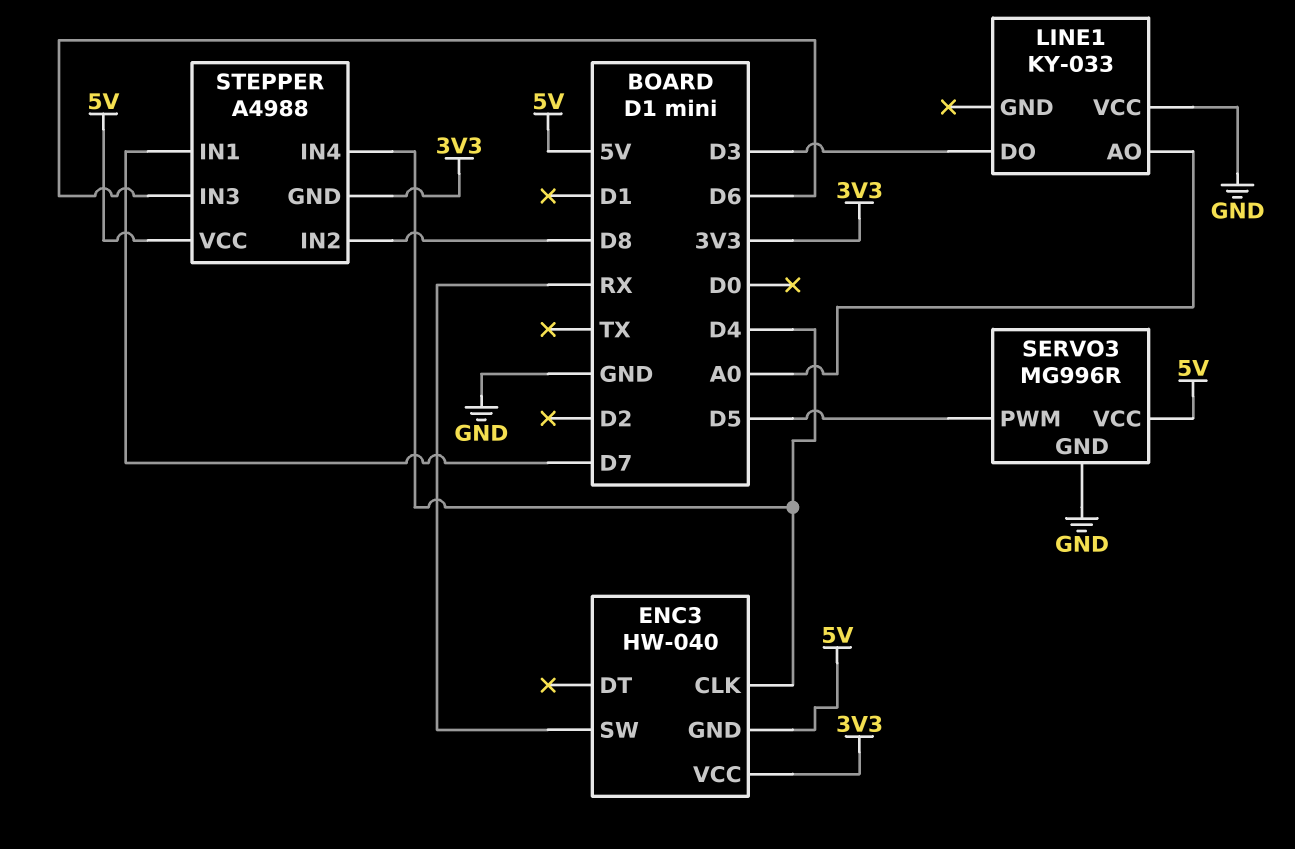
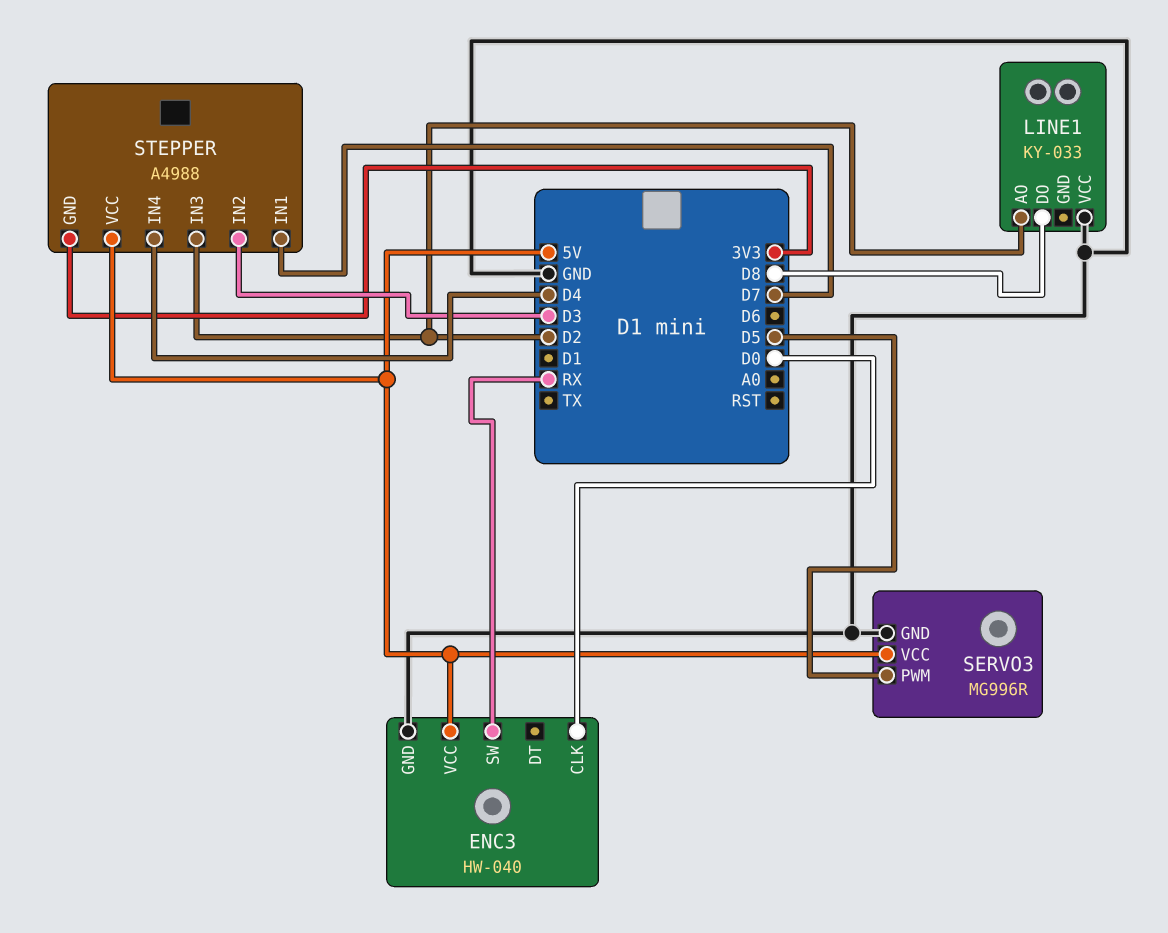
ENC3 pin CLK: D4 -> D0
ENC3 pin GND: 5V -> GND
ENC3 pin VCC: 3V3 -> 5V
LINE1 pin AO: A0 -> D2
LINE1 pin DO: D3 -> D8
STEPPER pin IN2: D8 -> D3
STEPPER pin IN3: D6 -> D2

